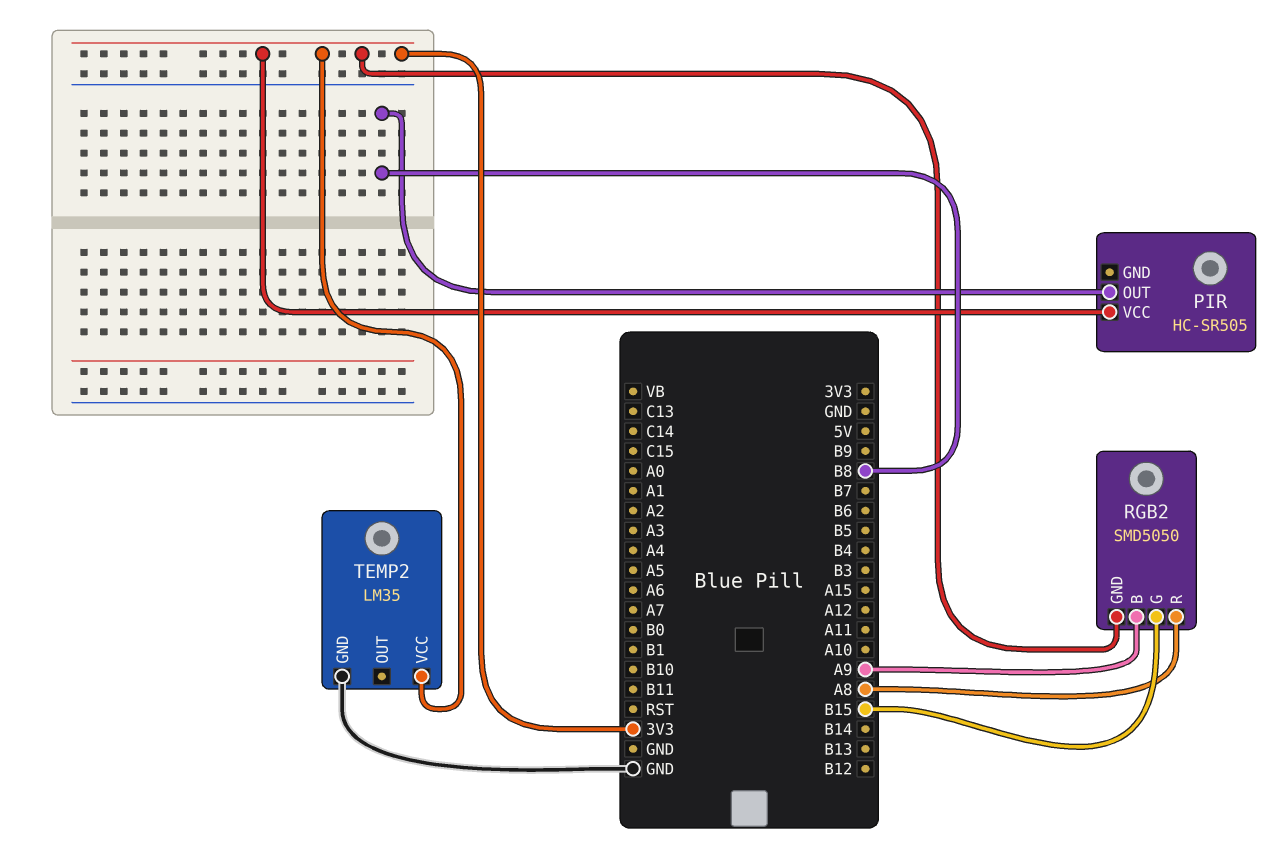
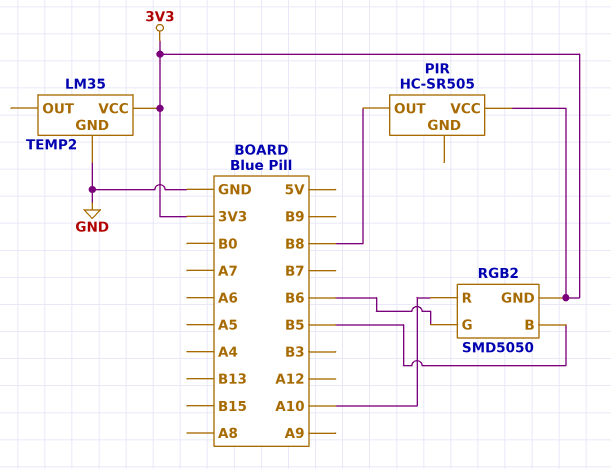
RGB2 pin B: A9 -> B5
RGB2 pin G: B15 -> B6
RGB2 pin R: A8 -> A10

